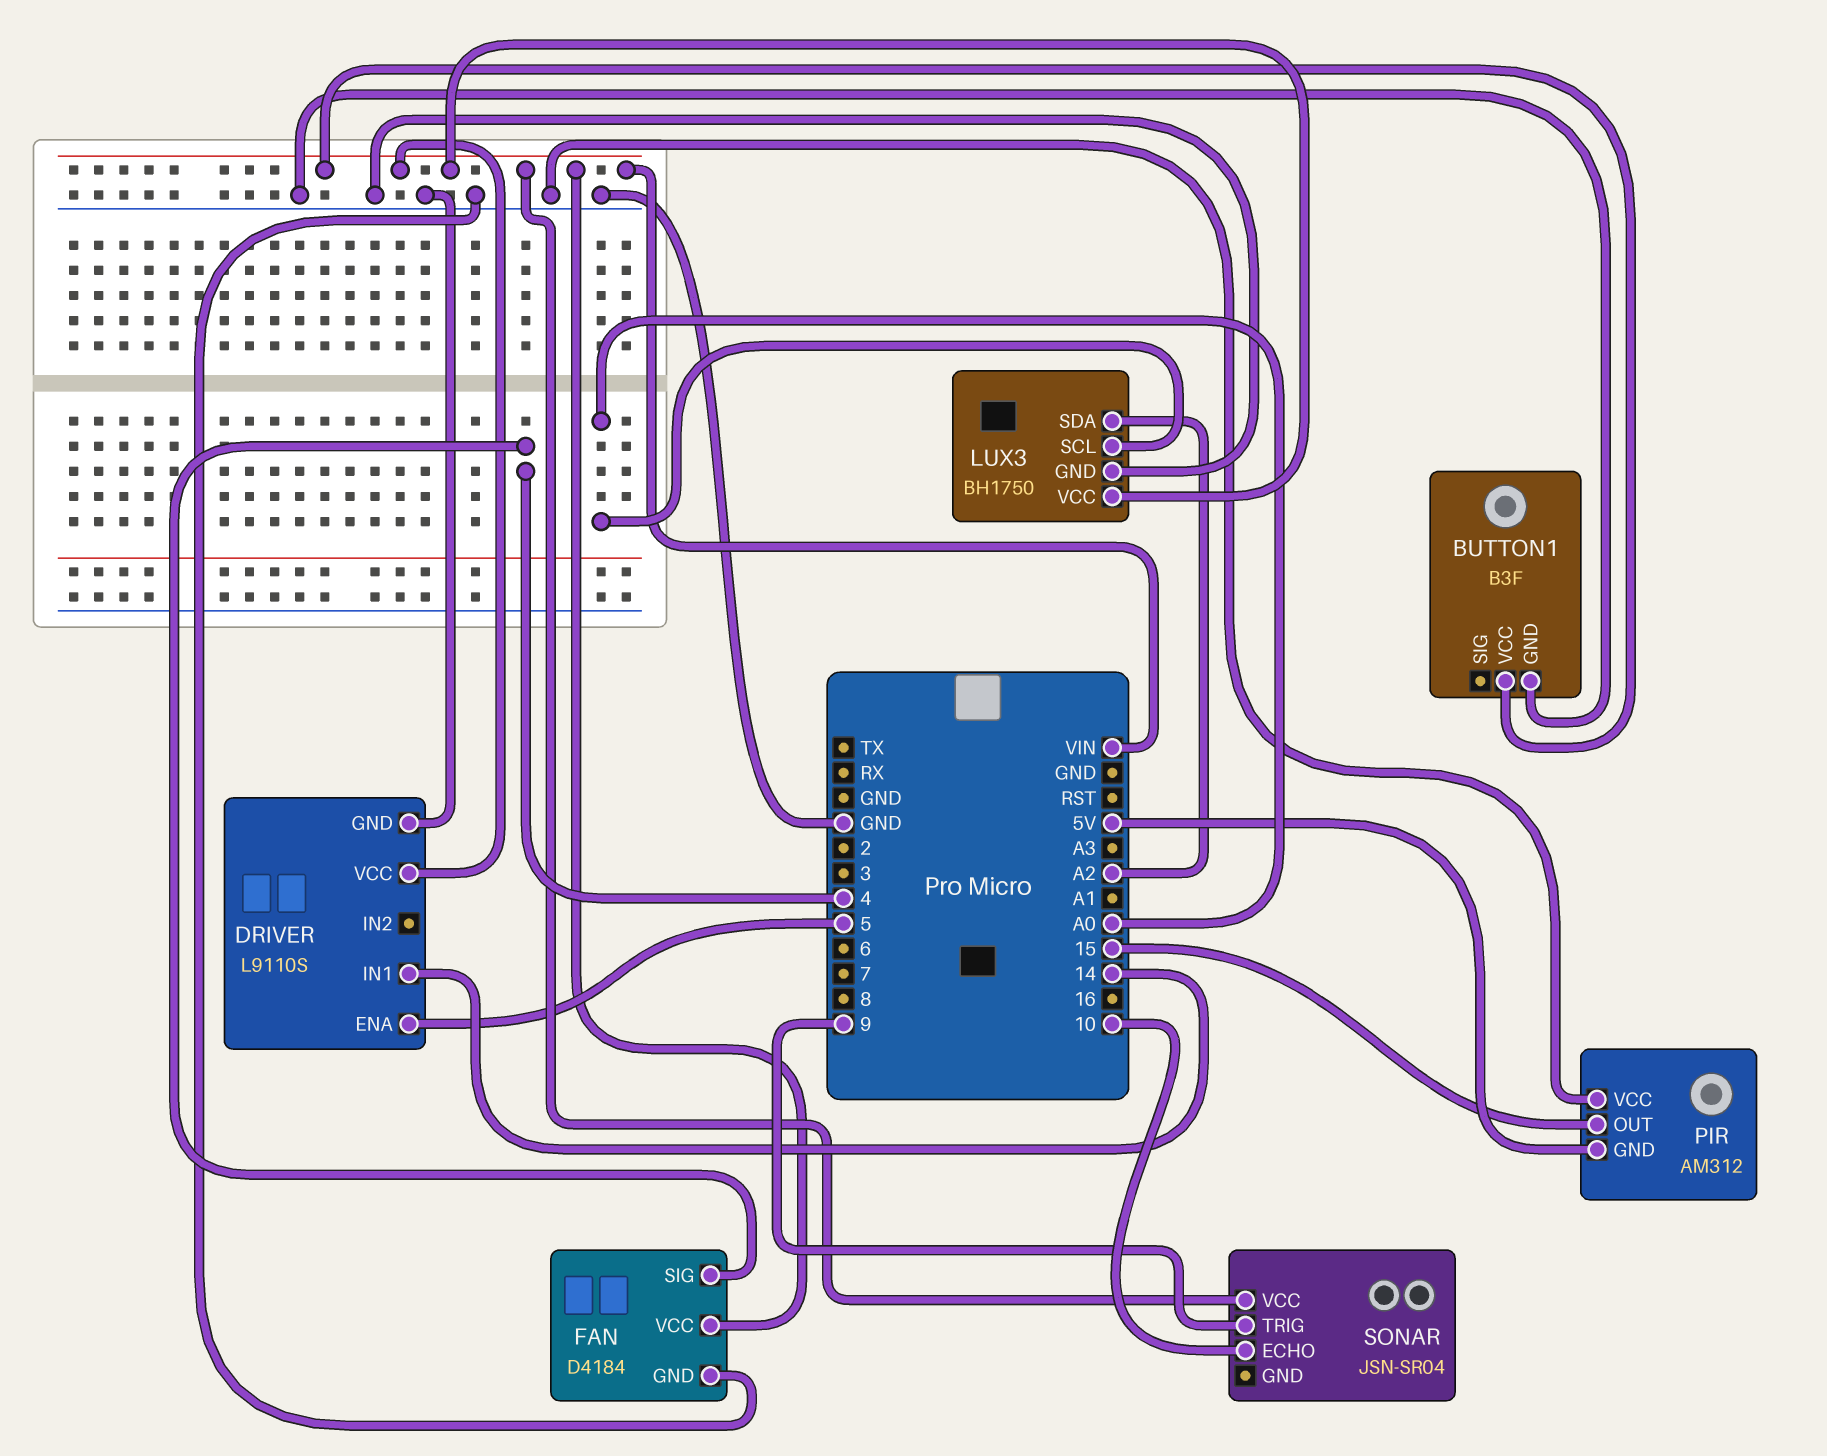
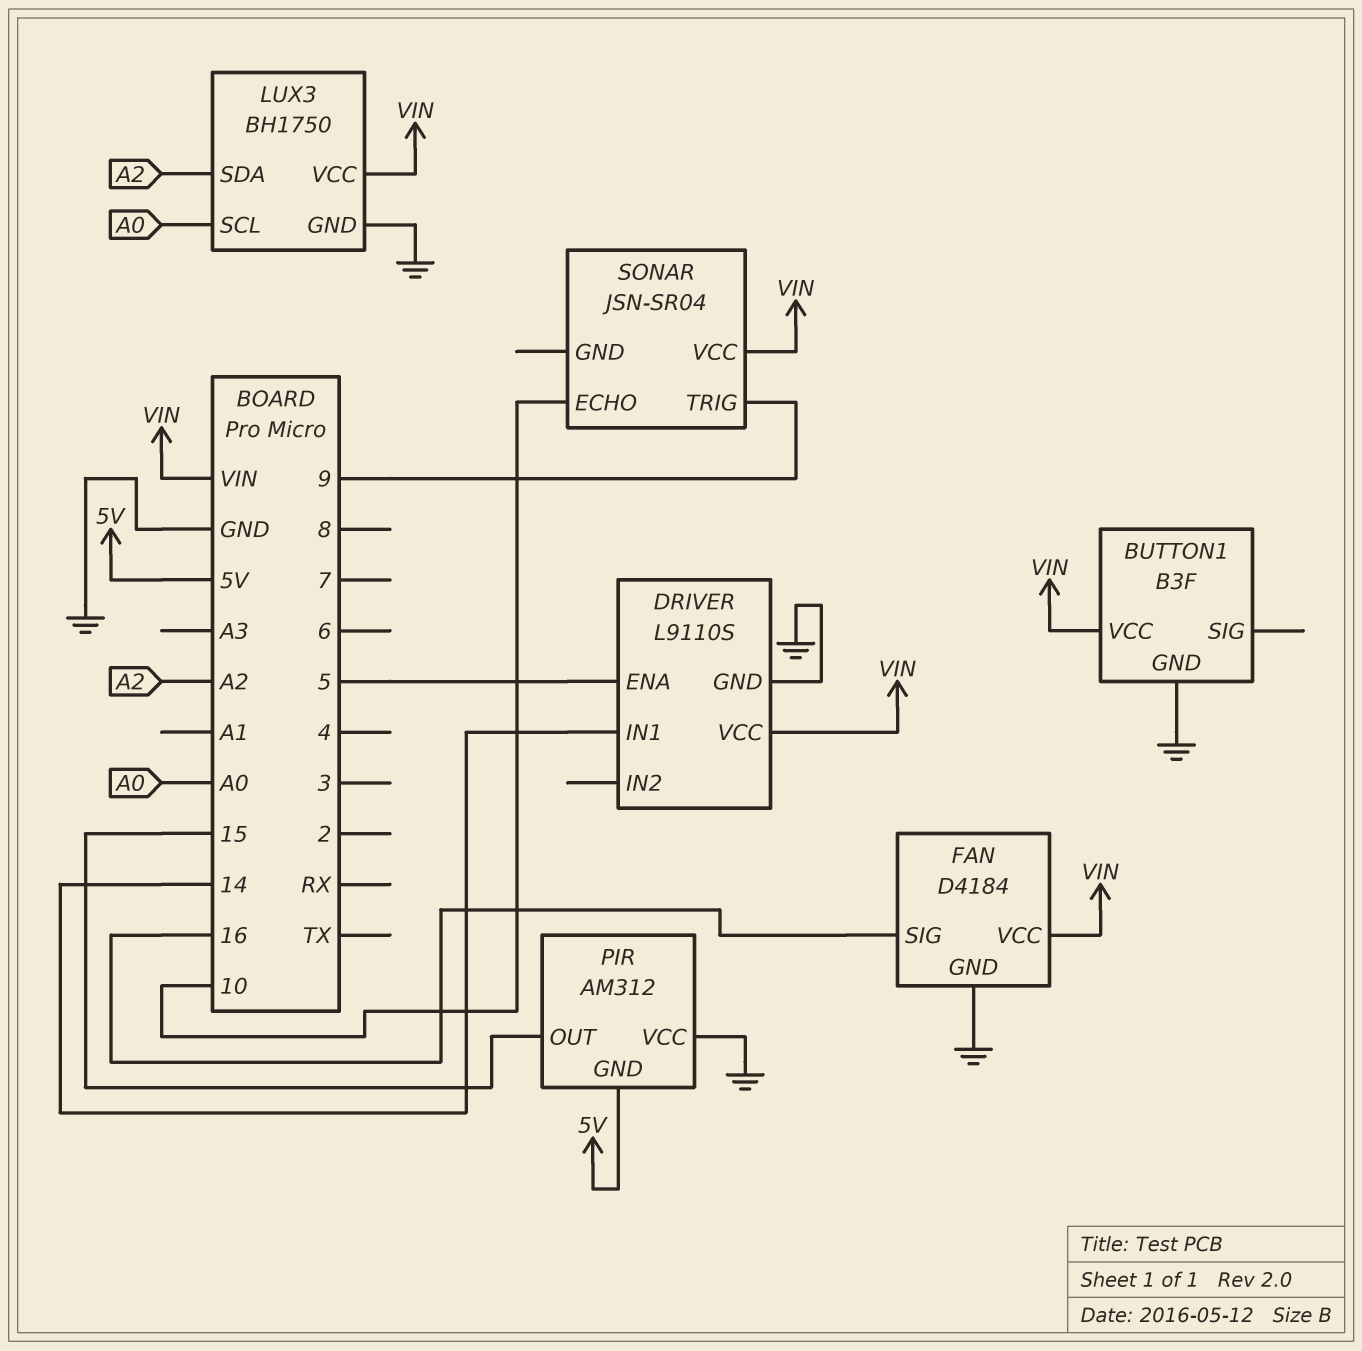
FAN pin SIG: 4 -> 16

